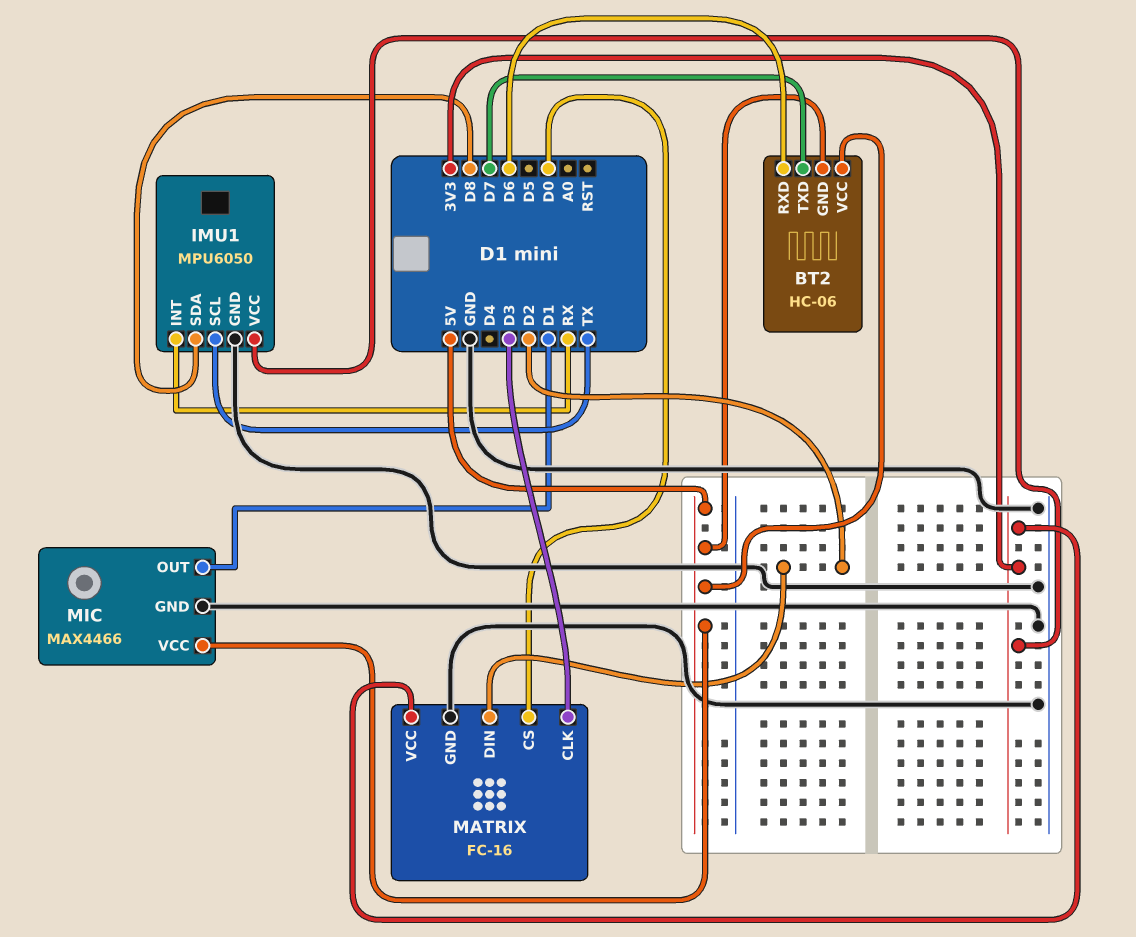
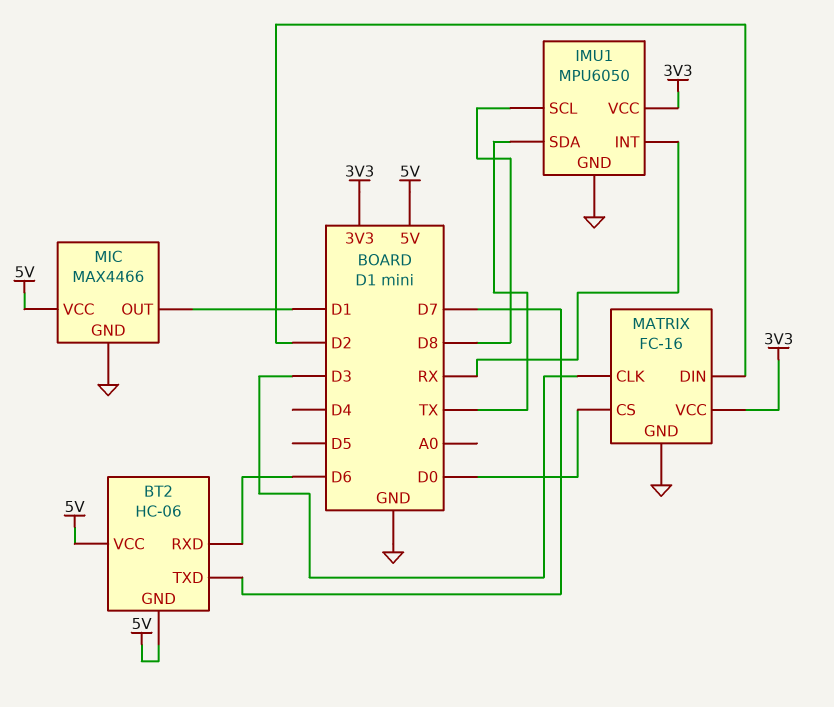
IMU1 pin SCL: TX -> D8
IMU1 pin SDA: D8 -> TX

